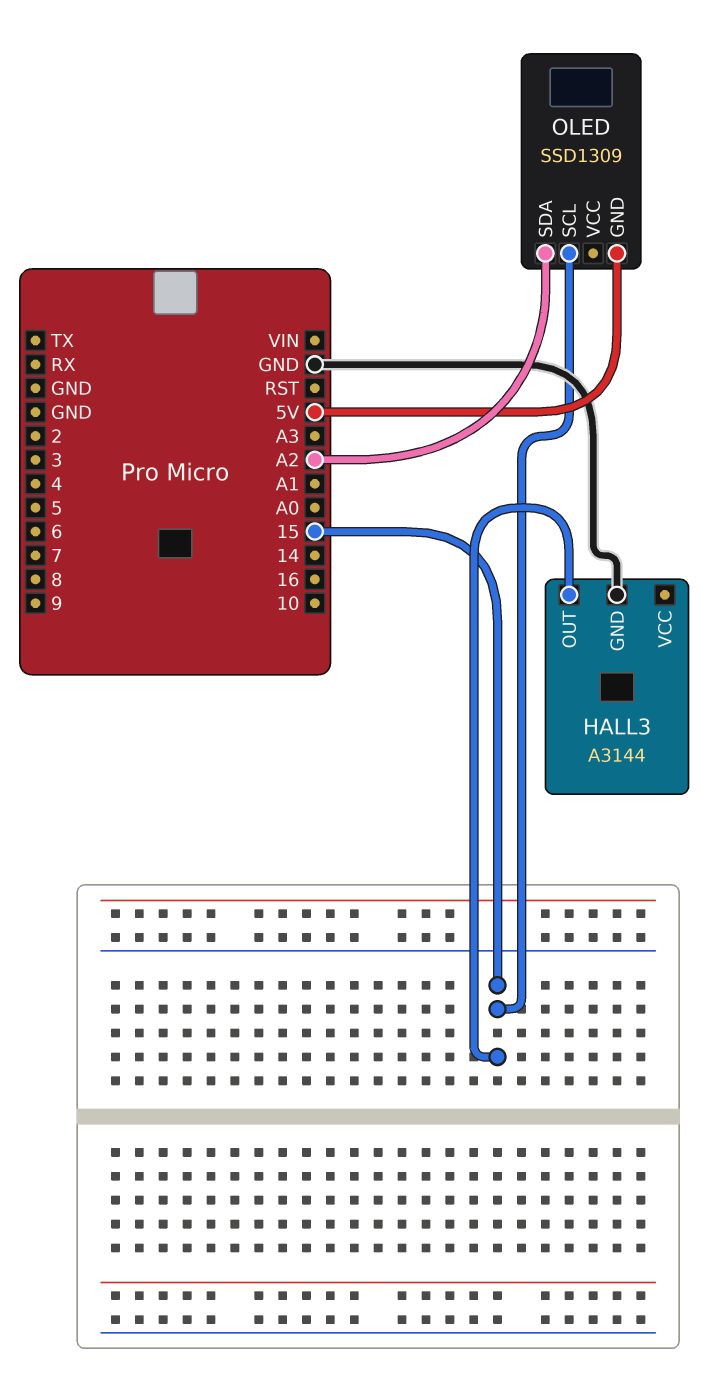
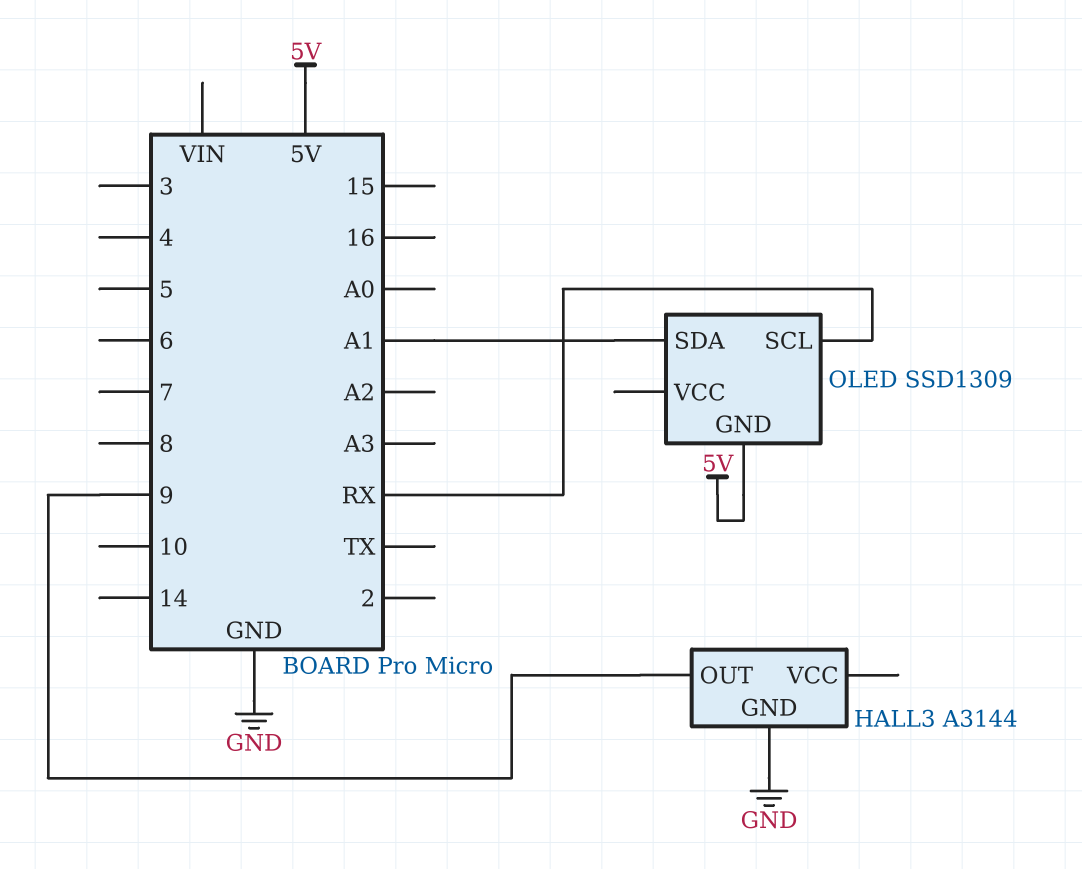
HALL3 pin OUT: 15 -> 9
OLED pin SCL: 15 -> RX
OLED pin SDA: A2 -> A1

